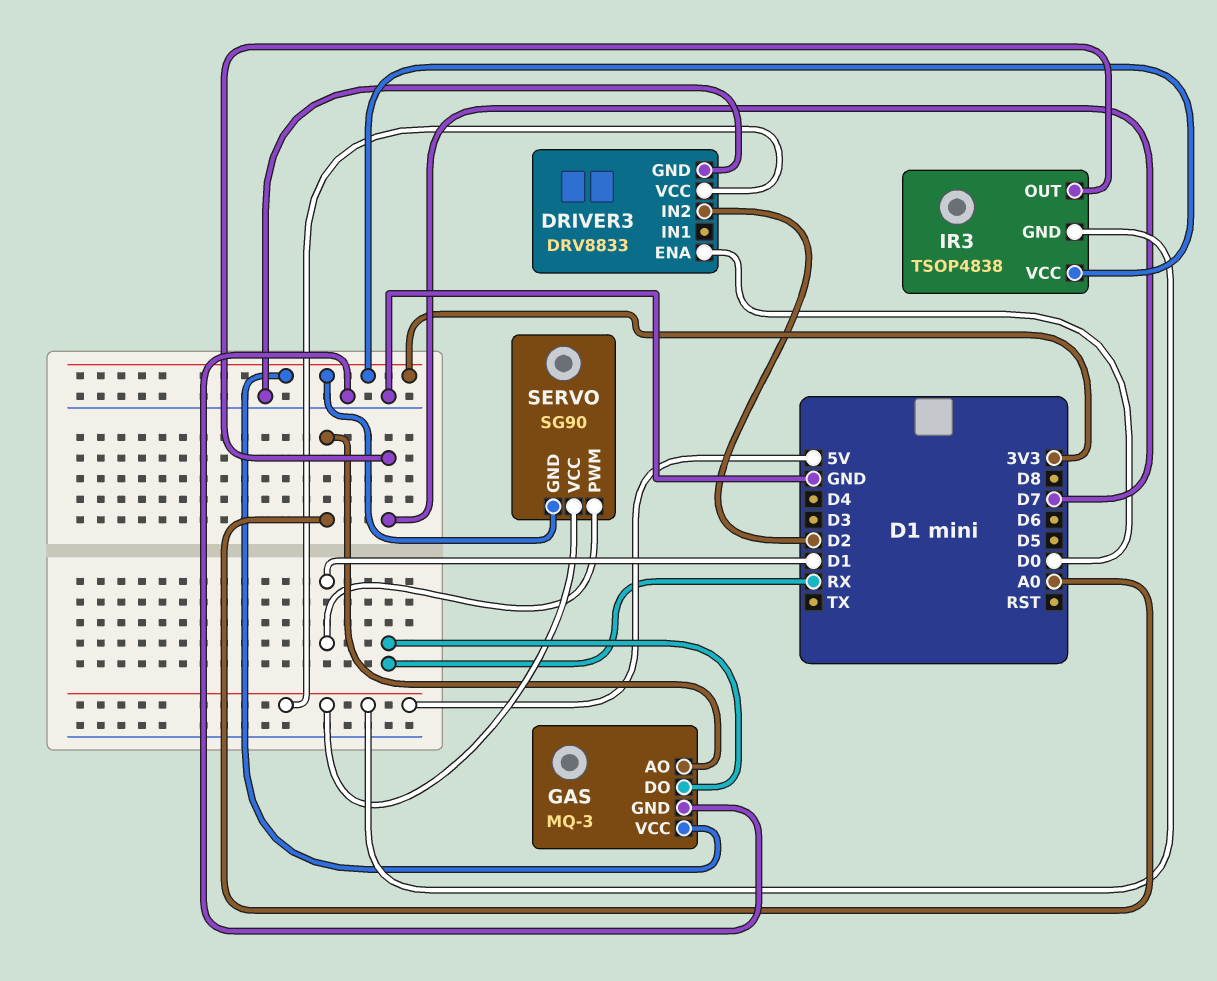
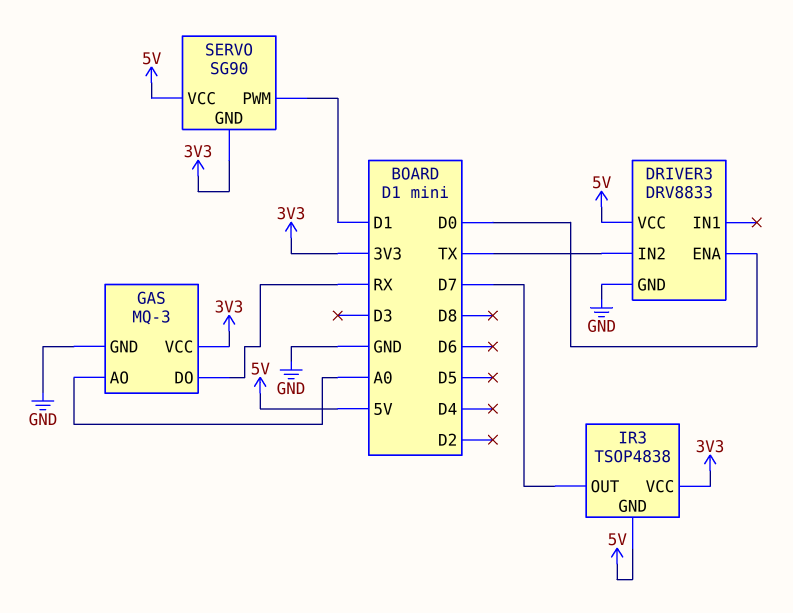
DRIVER3 pin IN2: D2 -> TX

